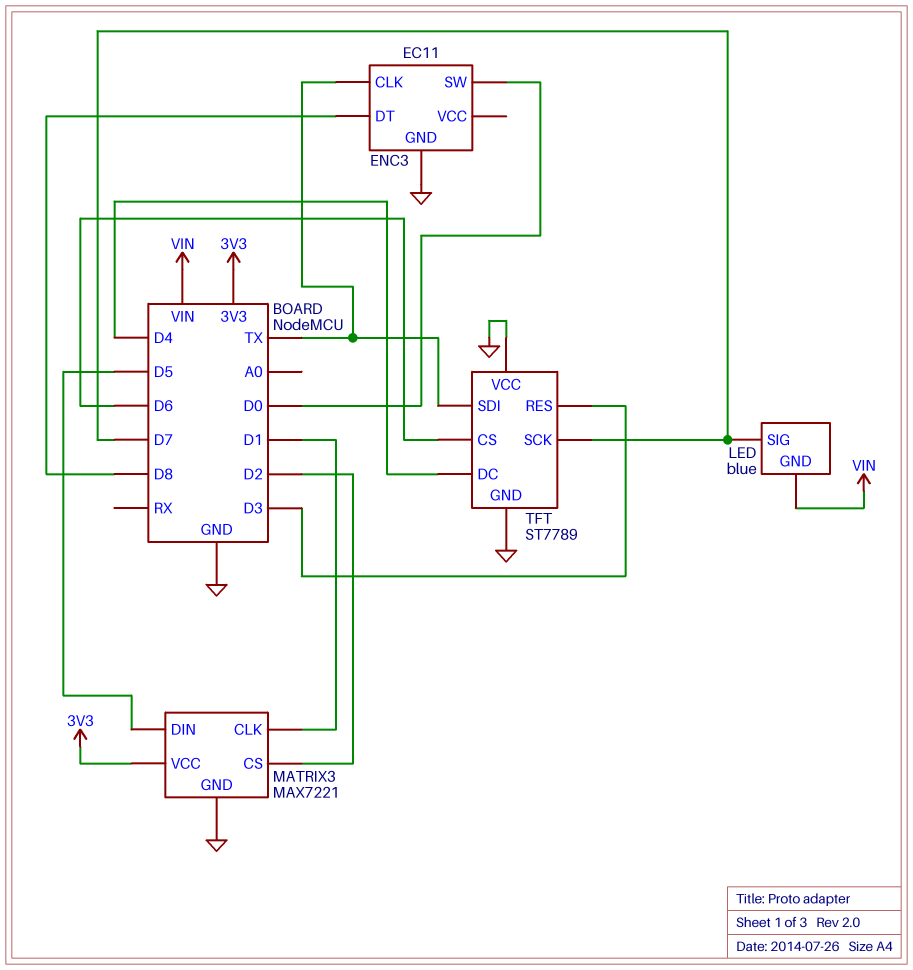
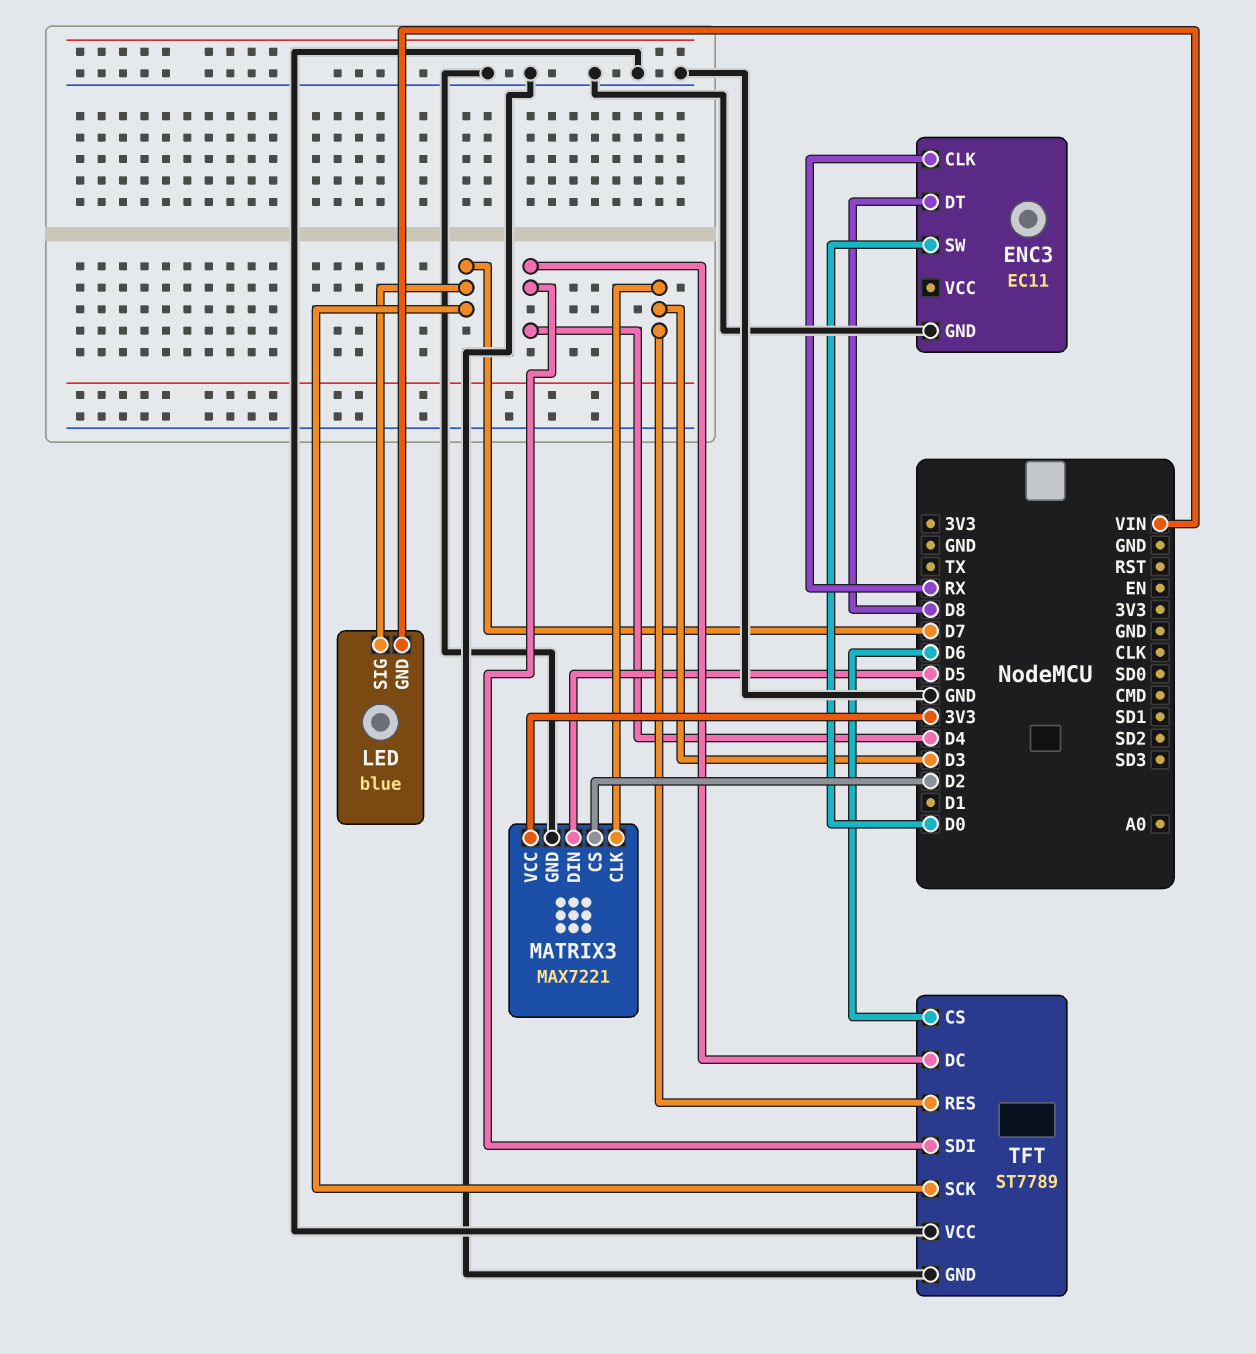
ENC3 pin CLK: TX -> RX
MATRIX3 pin CLK: D1 -> D3
TFT pin SDI: TX -> D4

